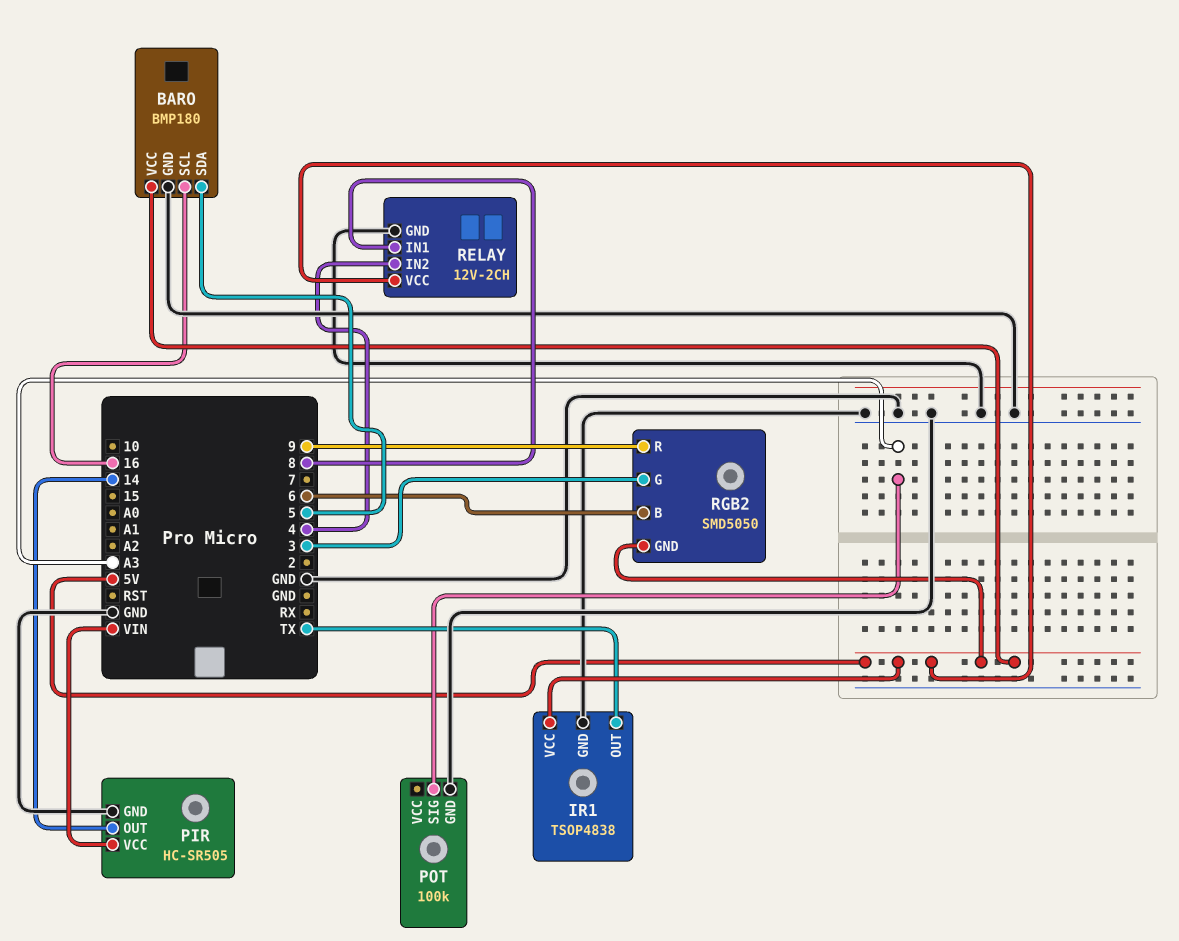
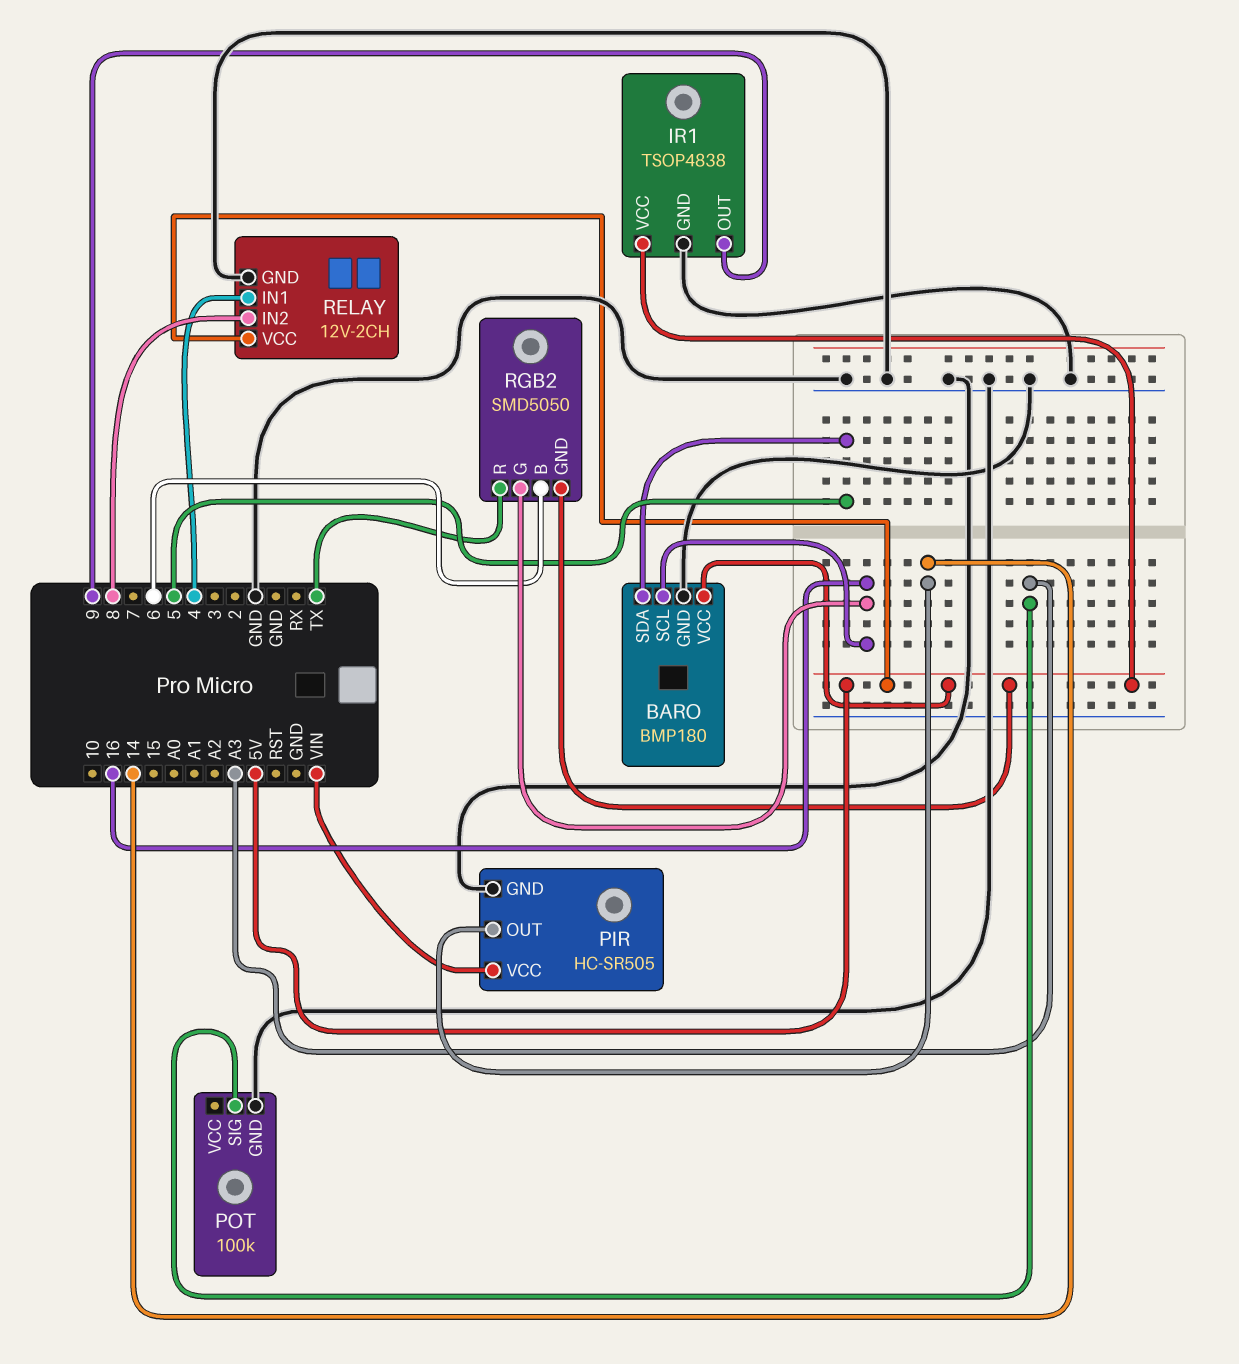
IR1 pin OUT: TX -> 9
RELAY pin IN1: 8 -> 4
RELAY pin IN2: 4 -> 8
RGB2 pin G: 3 -> 16
RGB2 pin R: 9 -> TX

